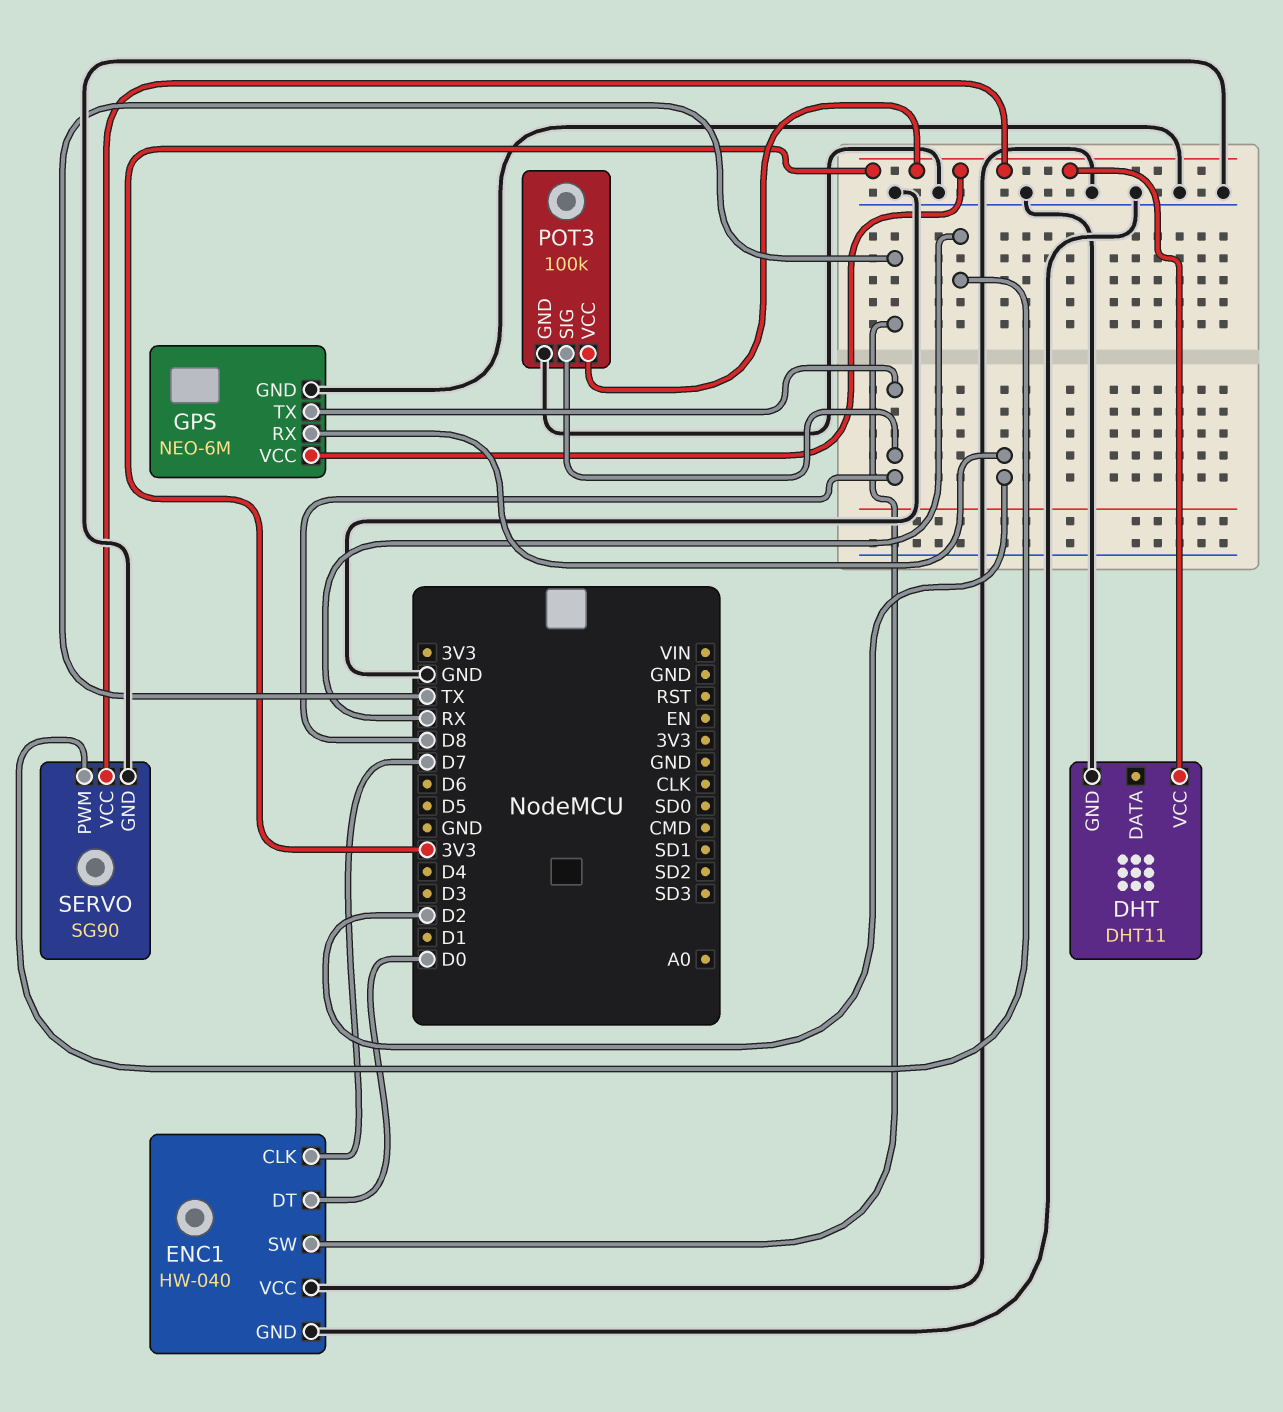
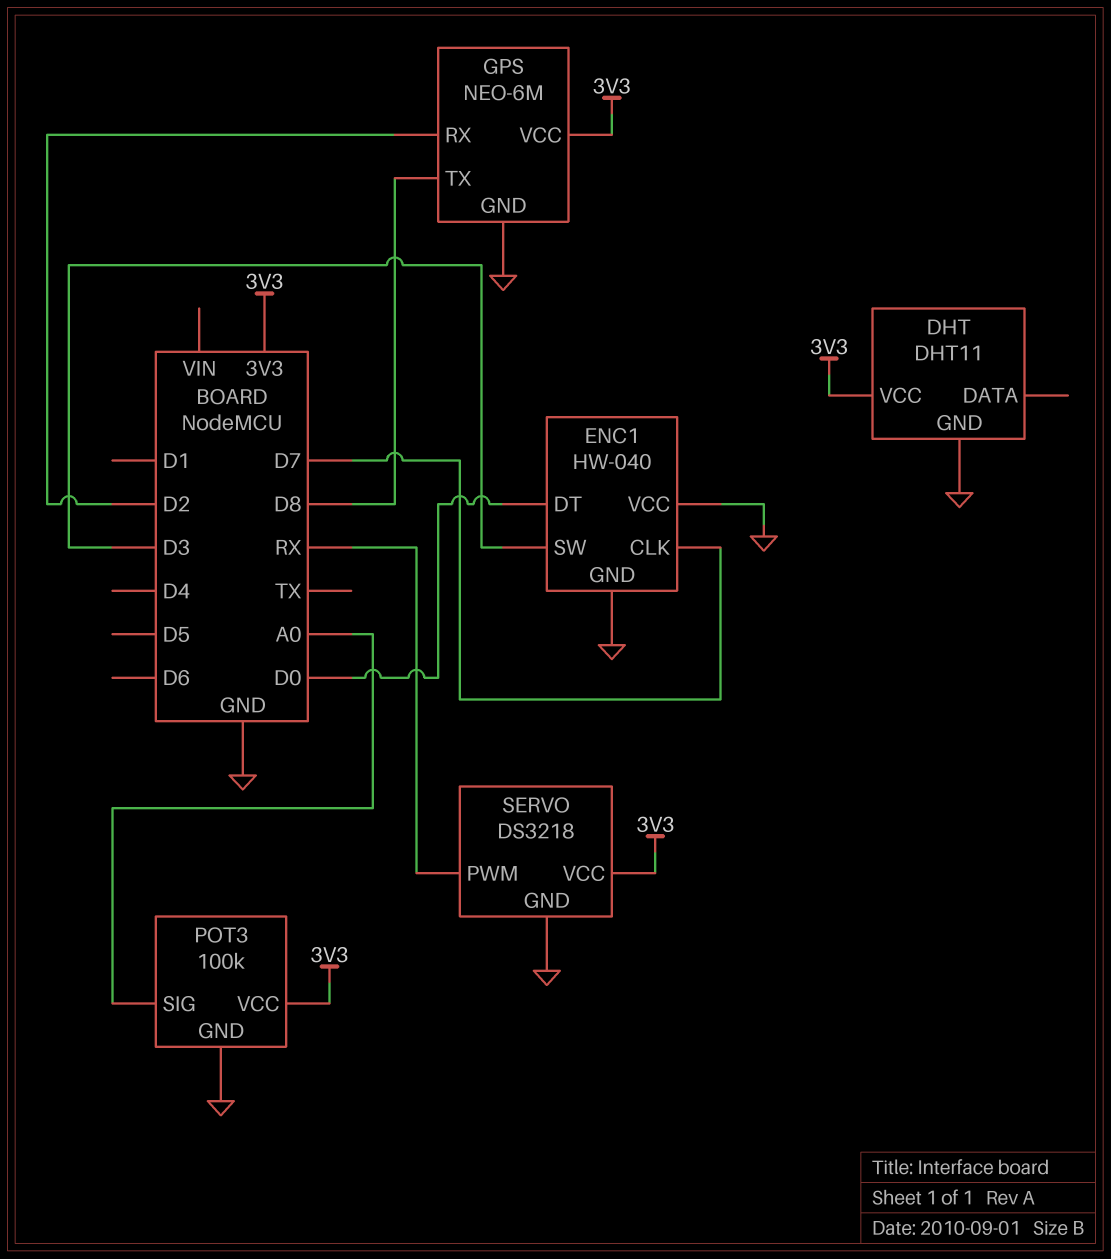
ENC1 pin SW: TX -> D3
POT3 pin SIG: D8 -> A0
SERVO: SG90 -> DS3218

